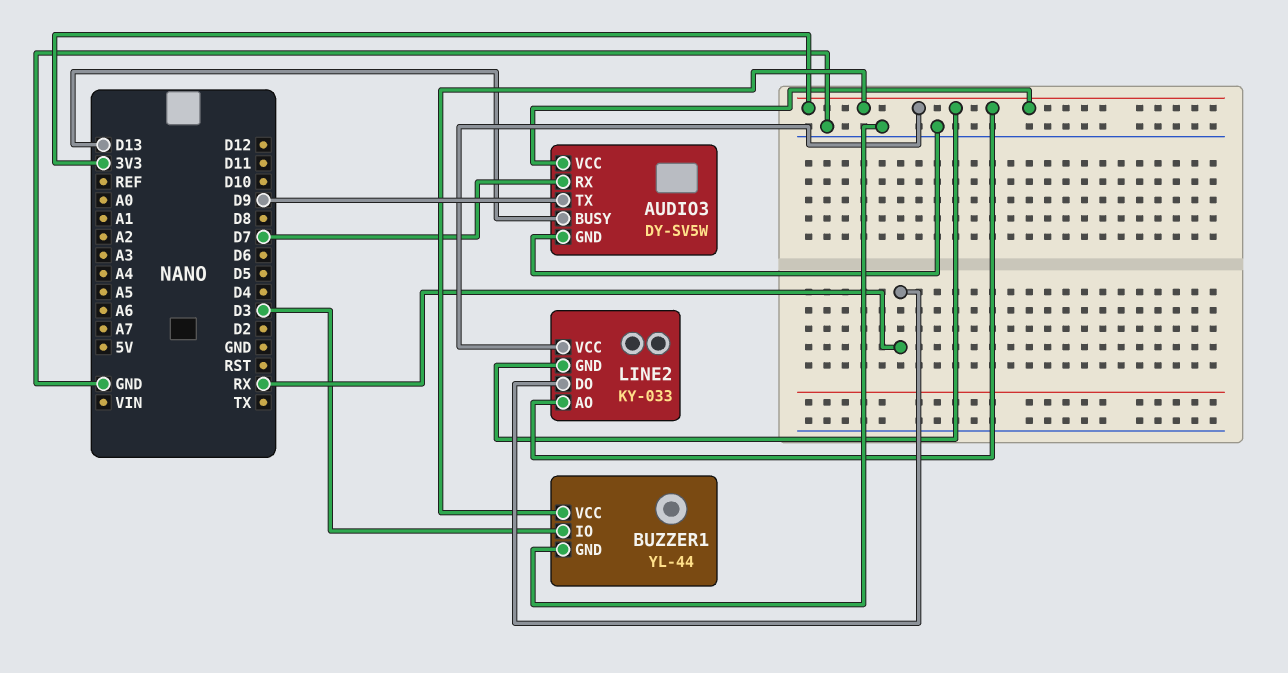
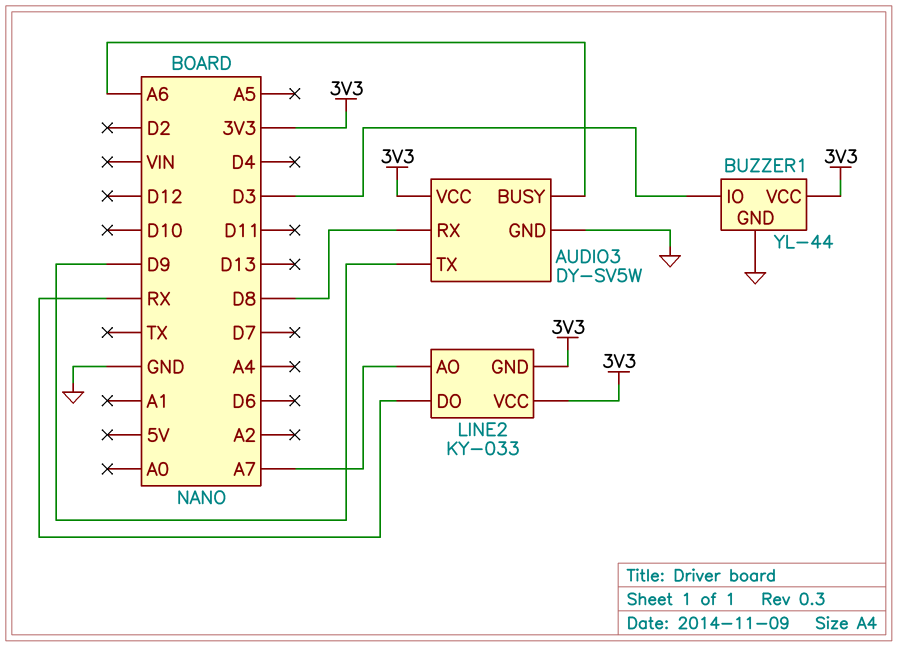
AUDIO3 pin BUSY: D13 -> A6
AUDIO3 pin RX: D7 -> D8
LINE2 pin AO: 3V3 -> A7

